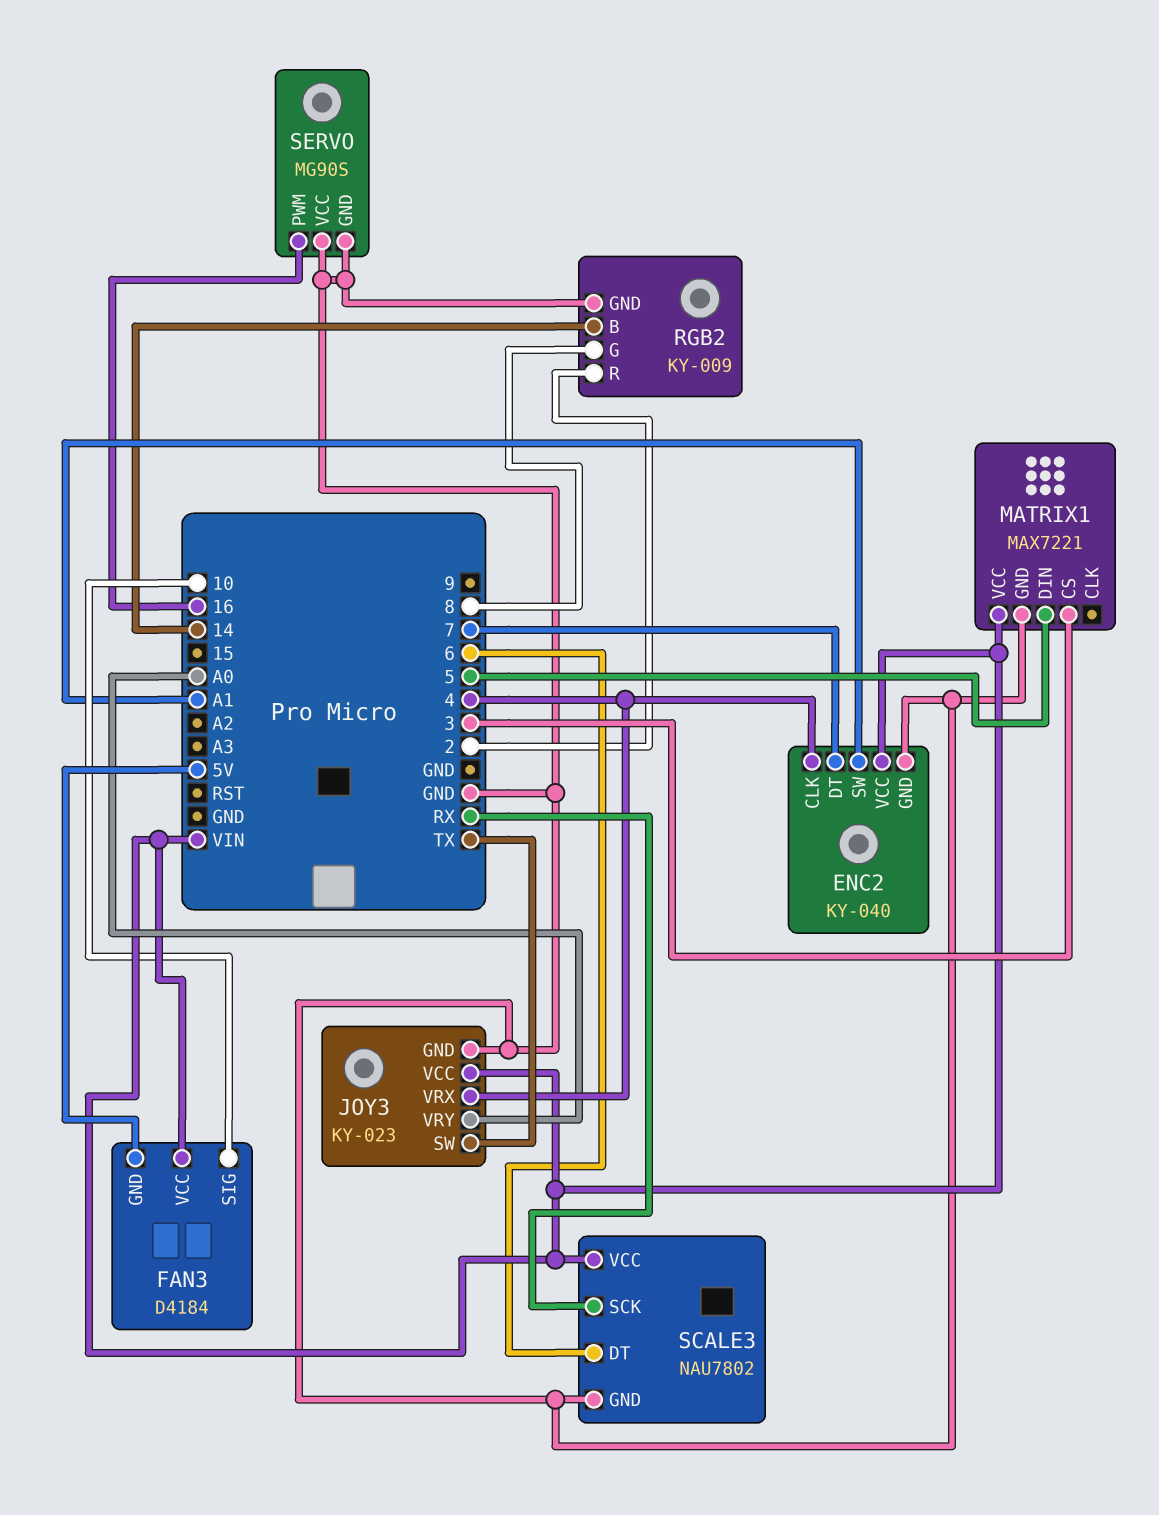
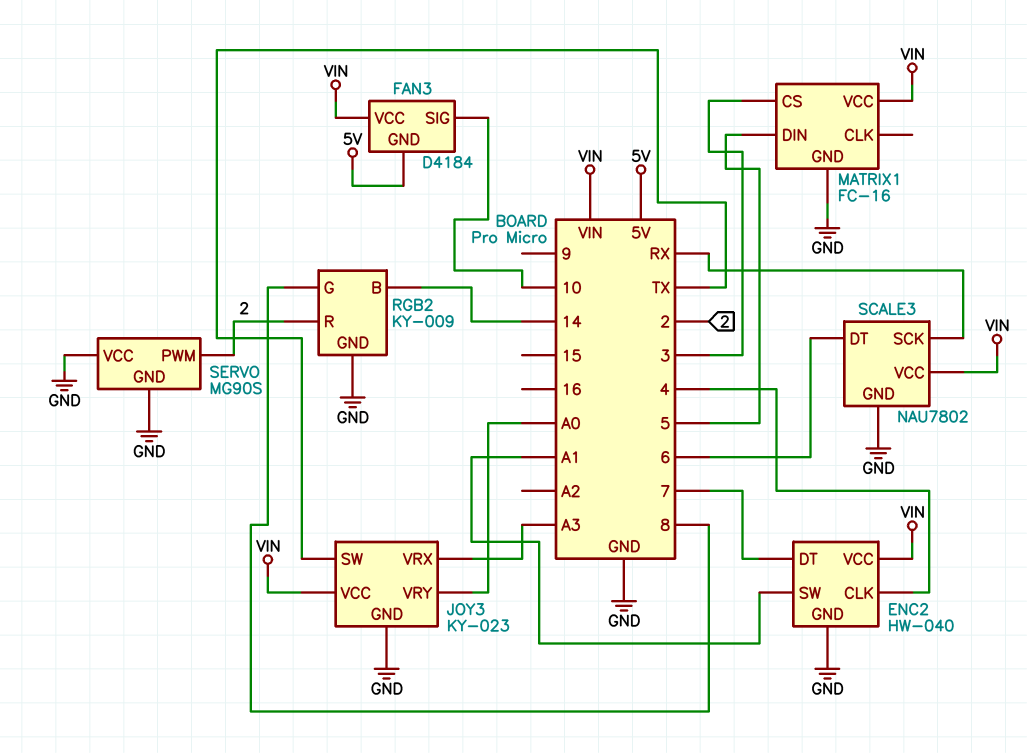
ENC2: KY-040 -> HW-040
JOY3 pin VRX: 4 -> A3
MATRIX1: MAX7221 -> FC-16
SERVO pin PWM: 16 -> 2

